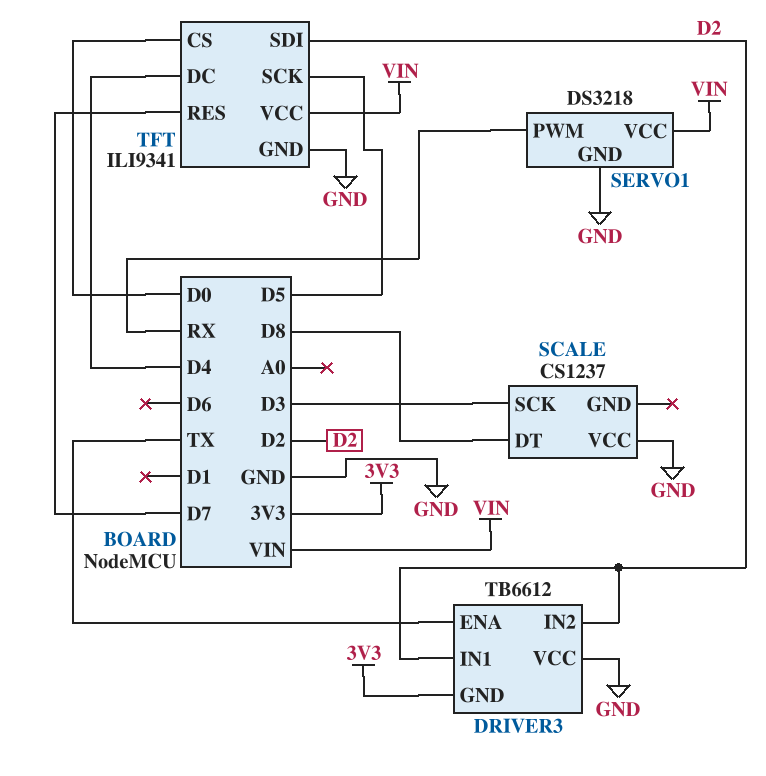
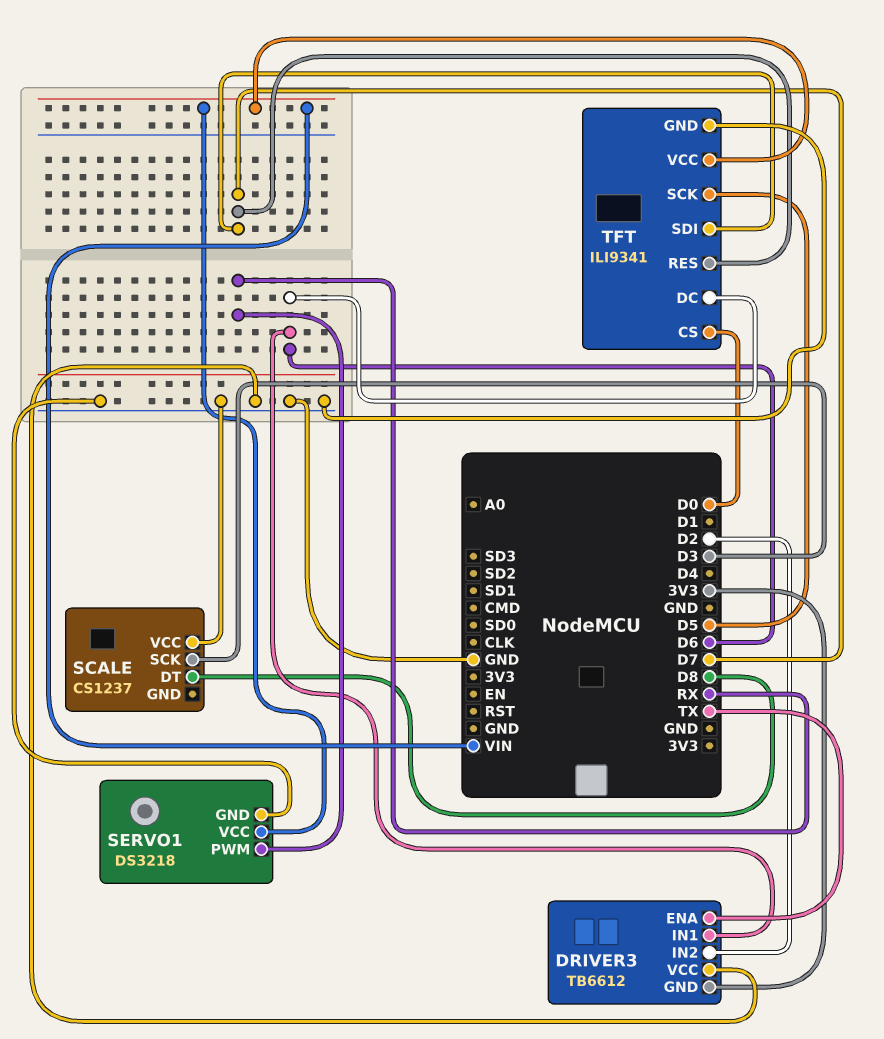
DRIVER3 pin IN1: D2 -> D6
TFT pin DC: D4 -> D6
TFT pin SDI: D2 -> D7

